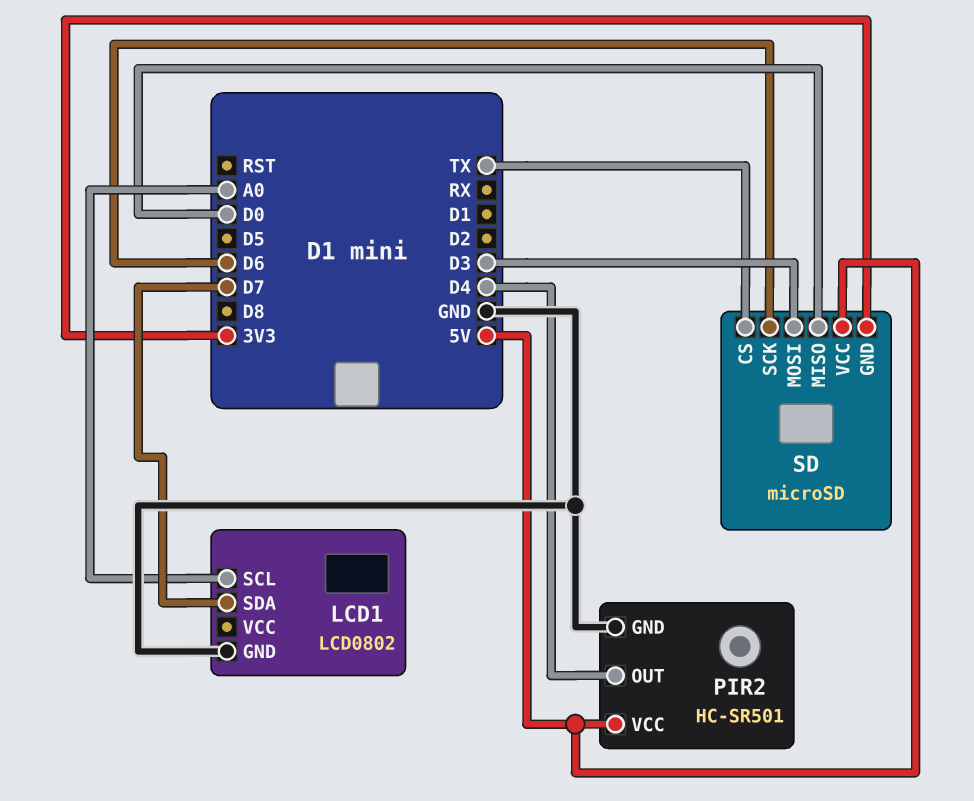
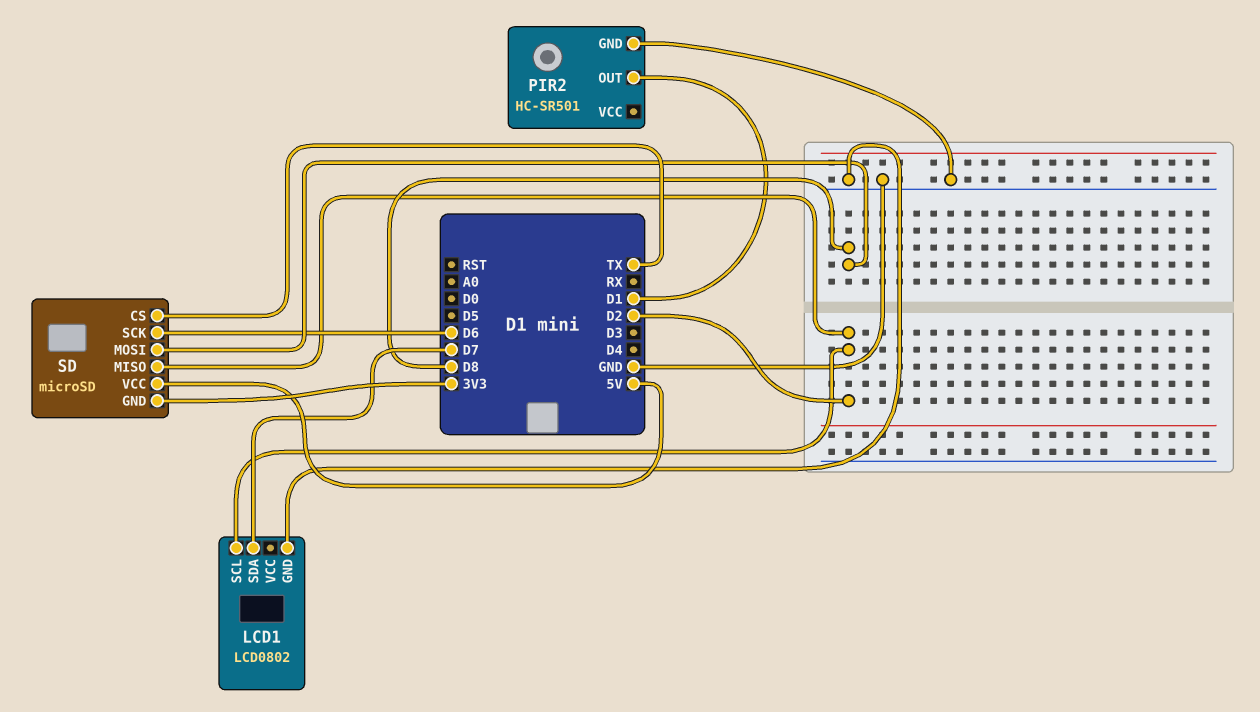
LCD1 pin SCL: A0 -> D2
PIR2 pin OUT: D4 -> D1
PIR2 pin VCC: 5V -> none
SD pin MISO: D0 -> D2
SD pin MOSI: D3 -> D8

